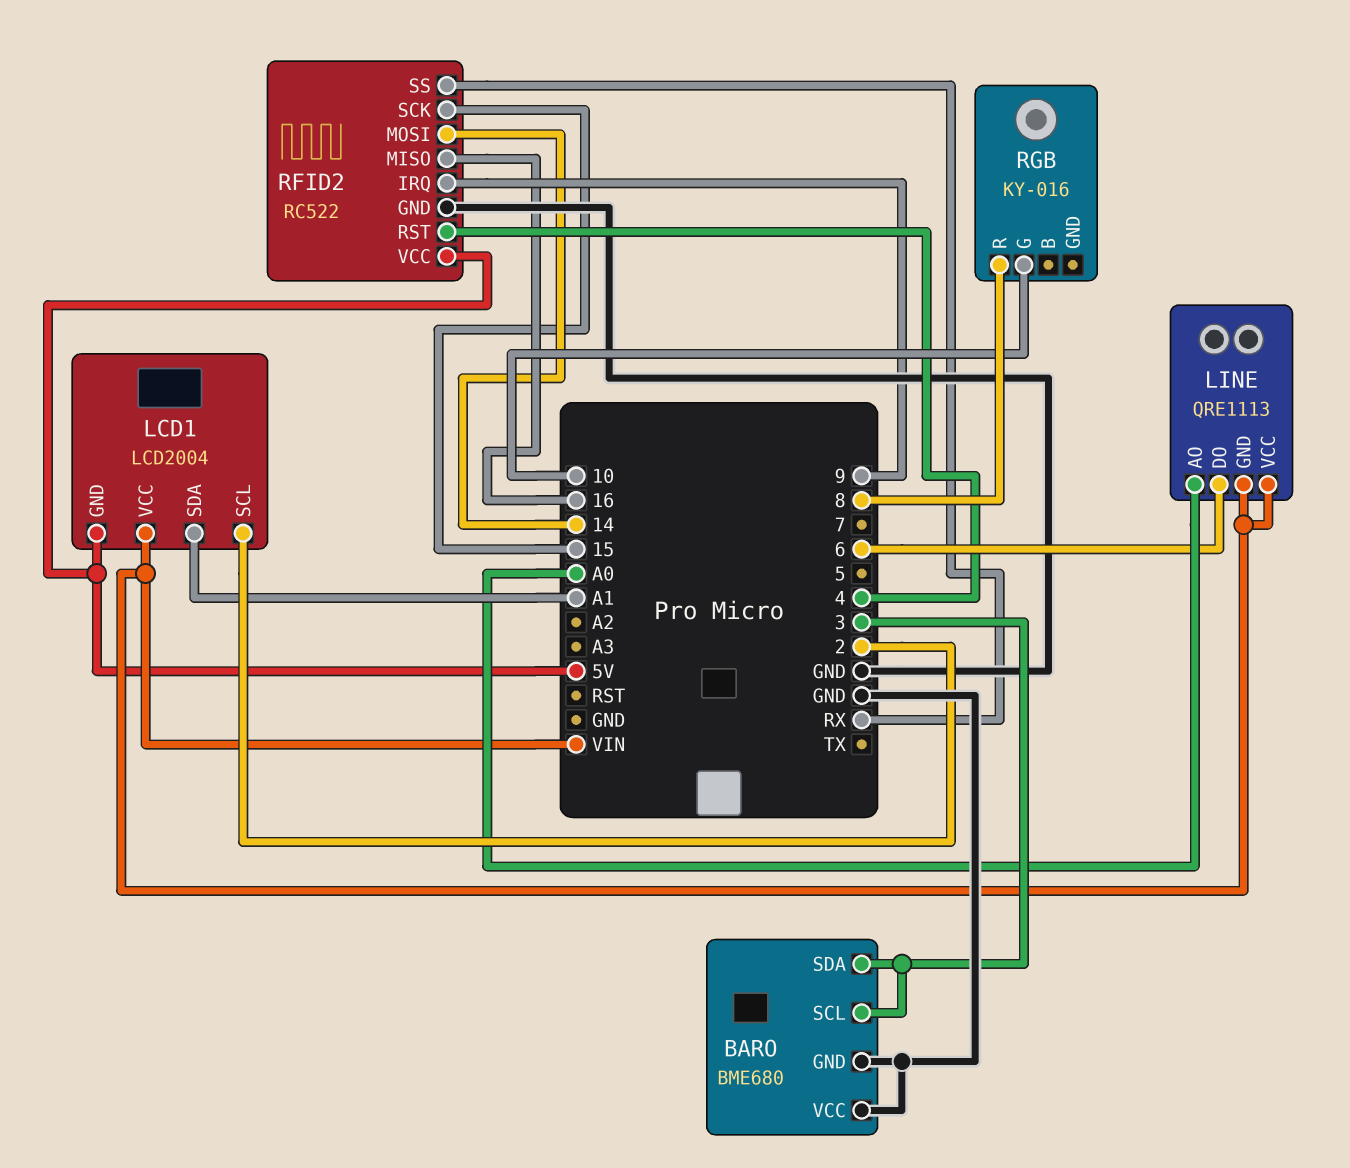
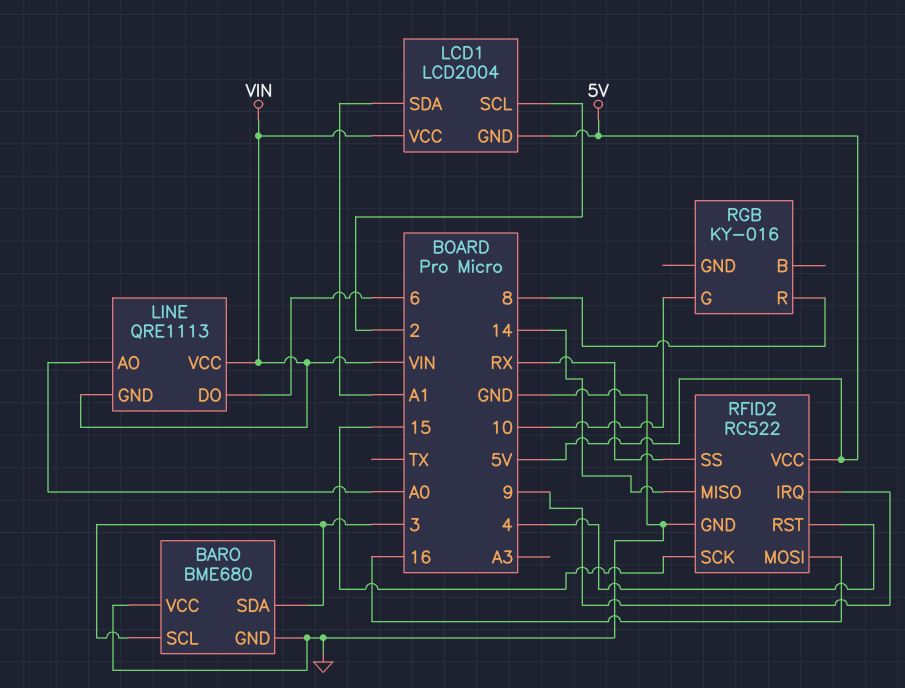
RFID2 pin MISO: 16 -> 14
RFID2 pin MOSI: 14 -> 16

